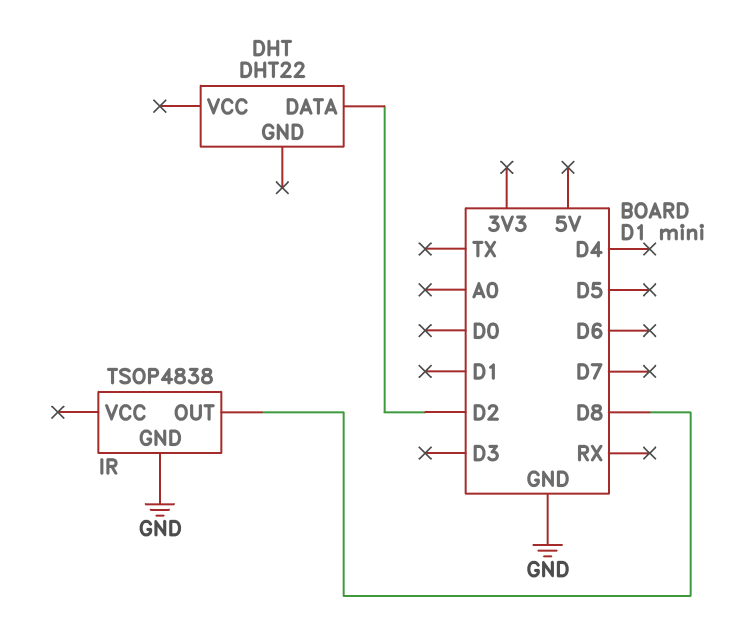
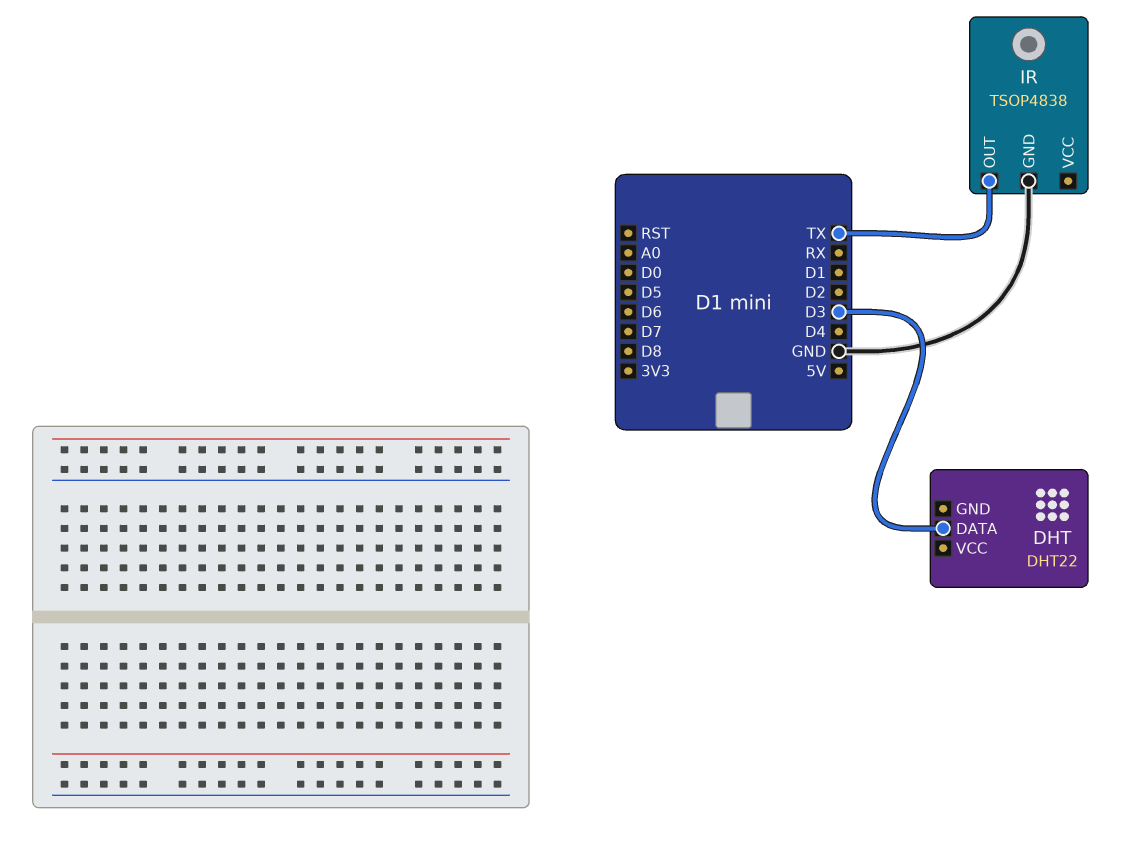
DHT pin DATA: D2 -> D3
IR pin OUT: D8 -> TX

